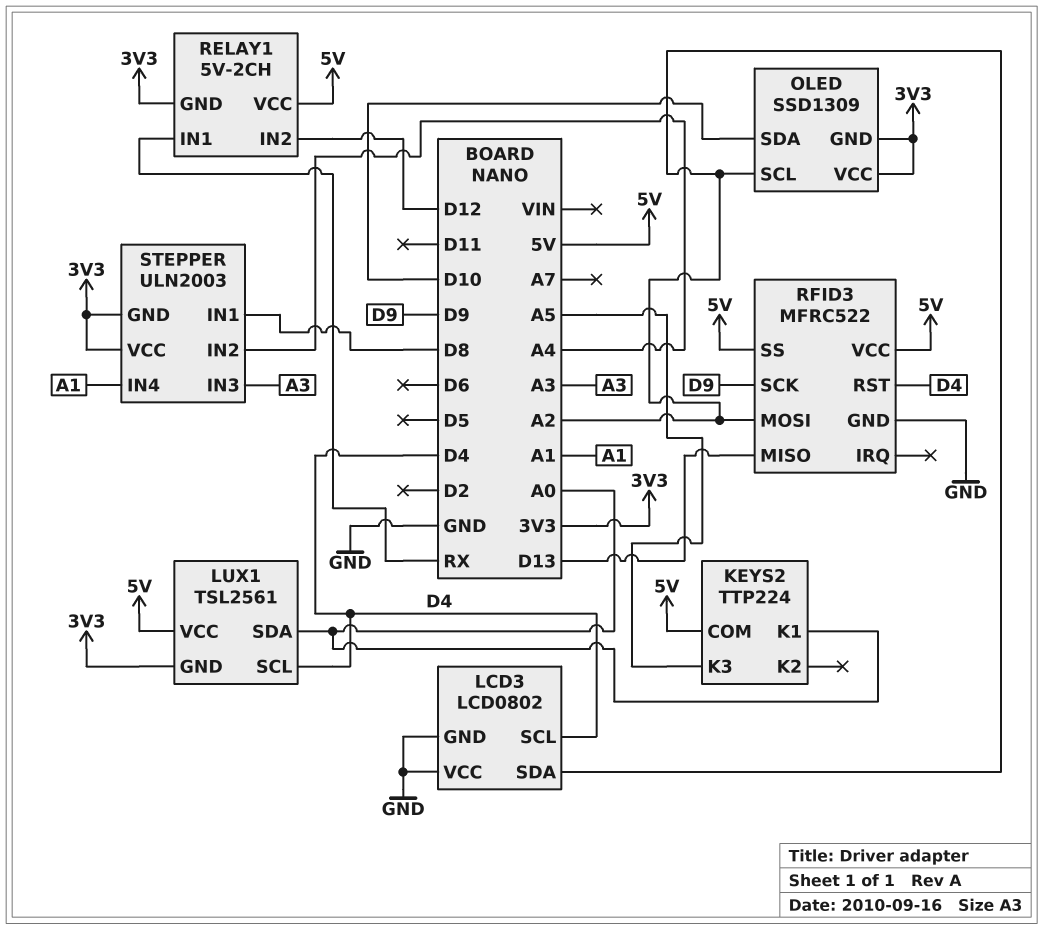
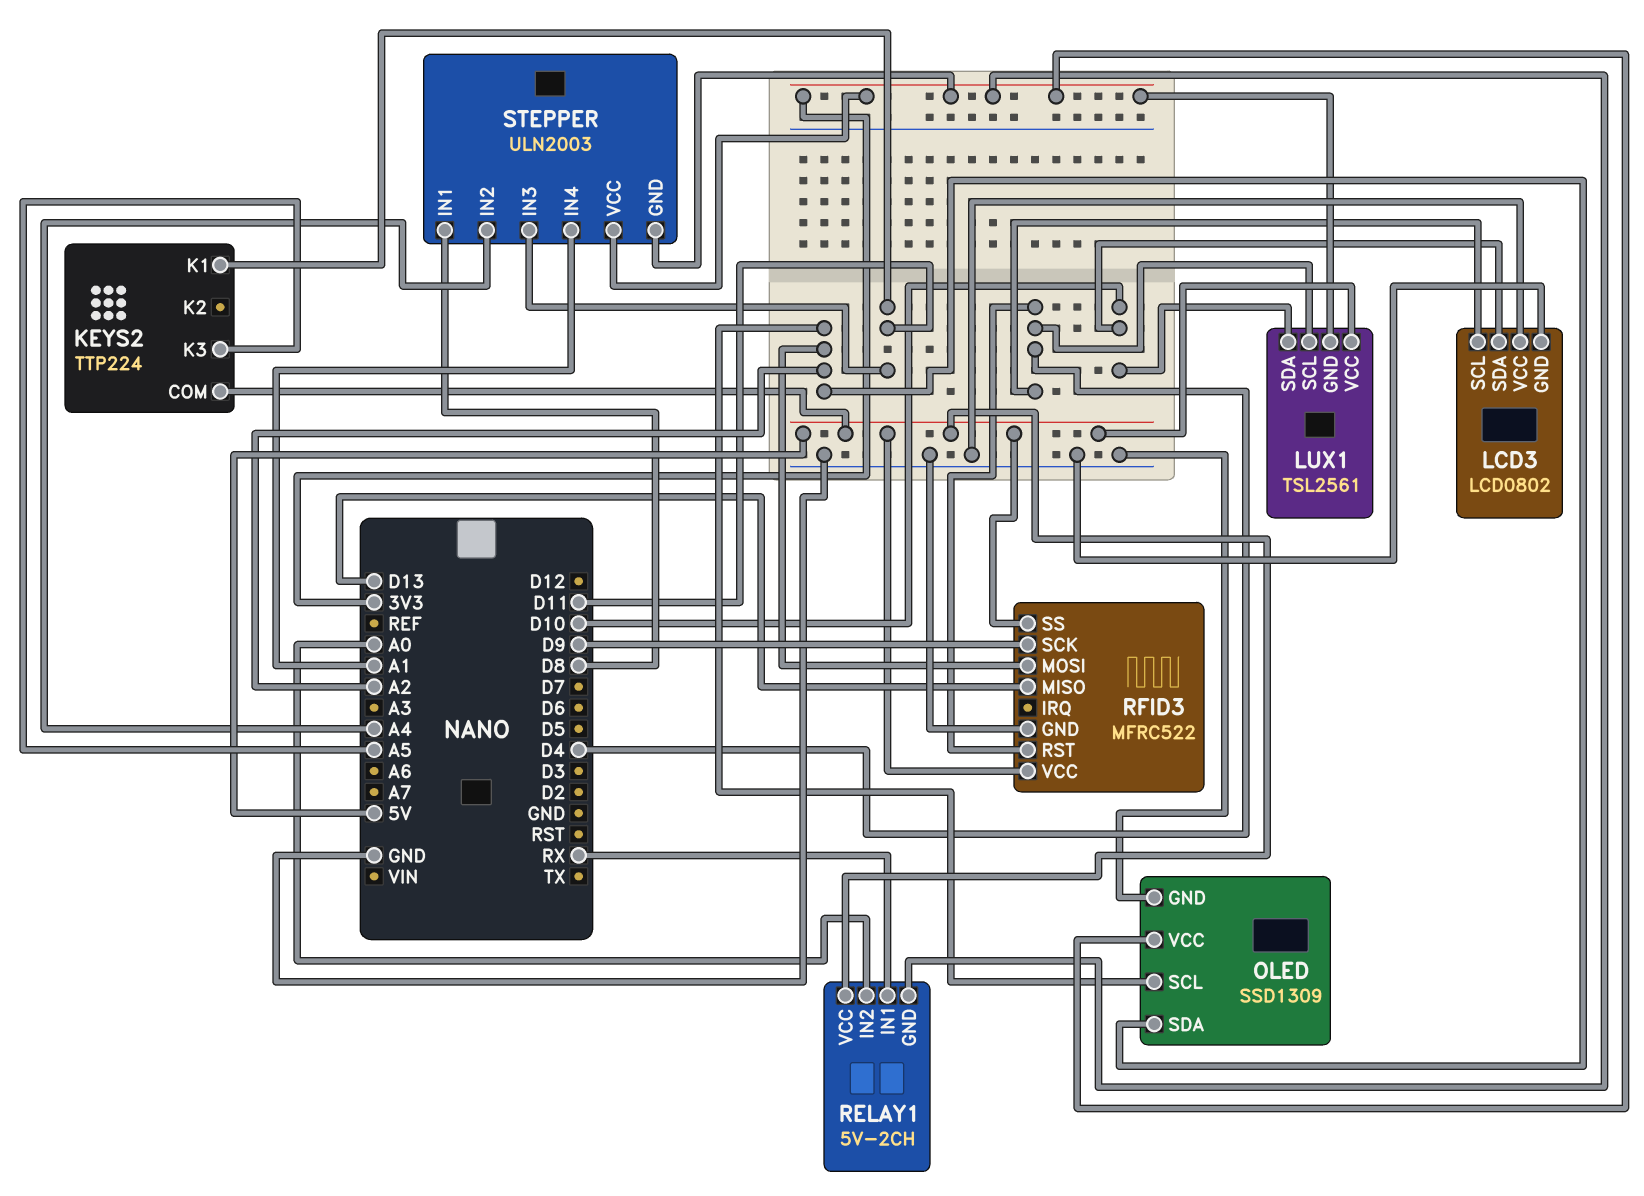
KEYS2 pin K1: A0 -> D11
LCD3 pin SDA: A2 -> D10
LUX1 pin SDA: A0 -> D10
OLED pin GND: 3V3 -> GND
OLED pin SDA: D10 -> A2
RELAY1 pin IN2: D12 -> A0
STEPPER pin IN3: A3 -> D11

